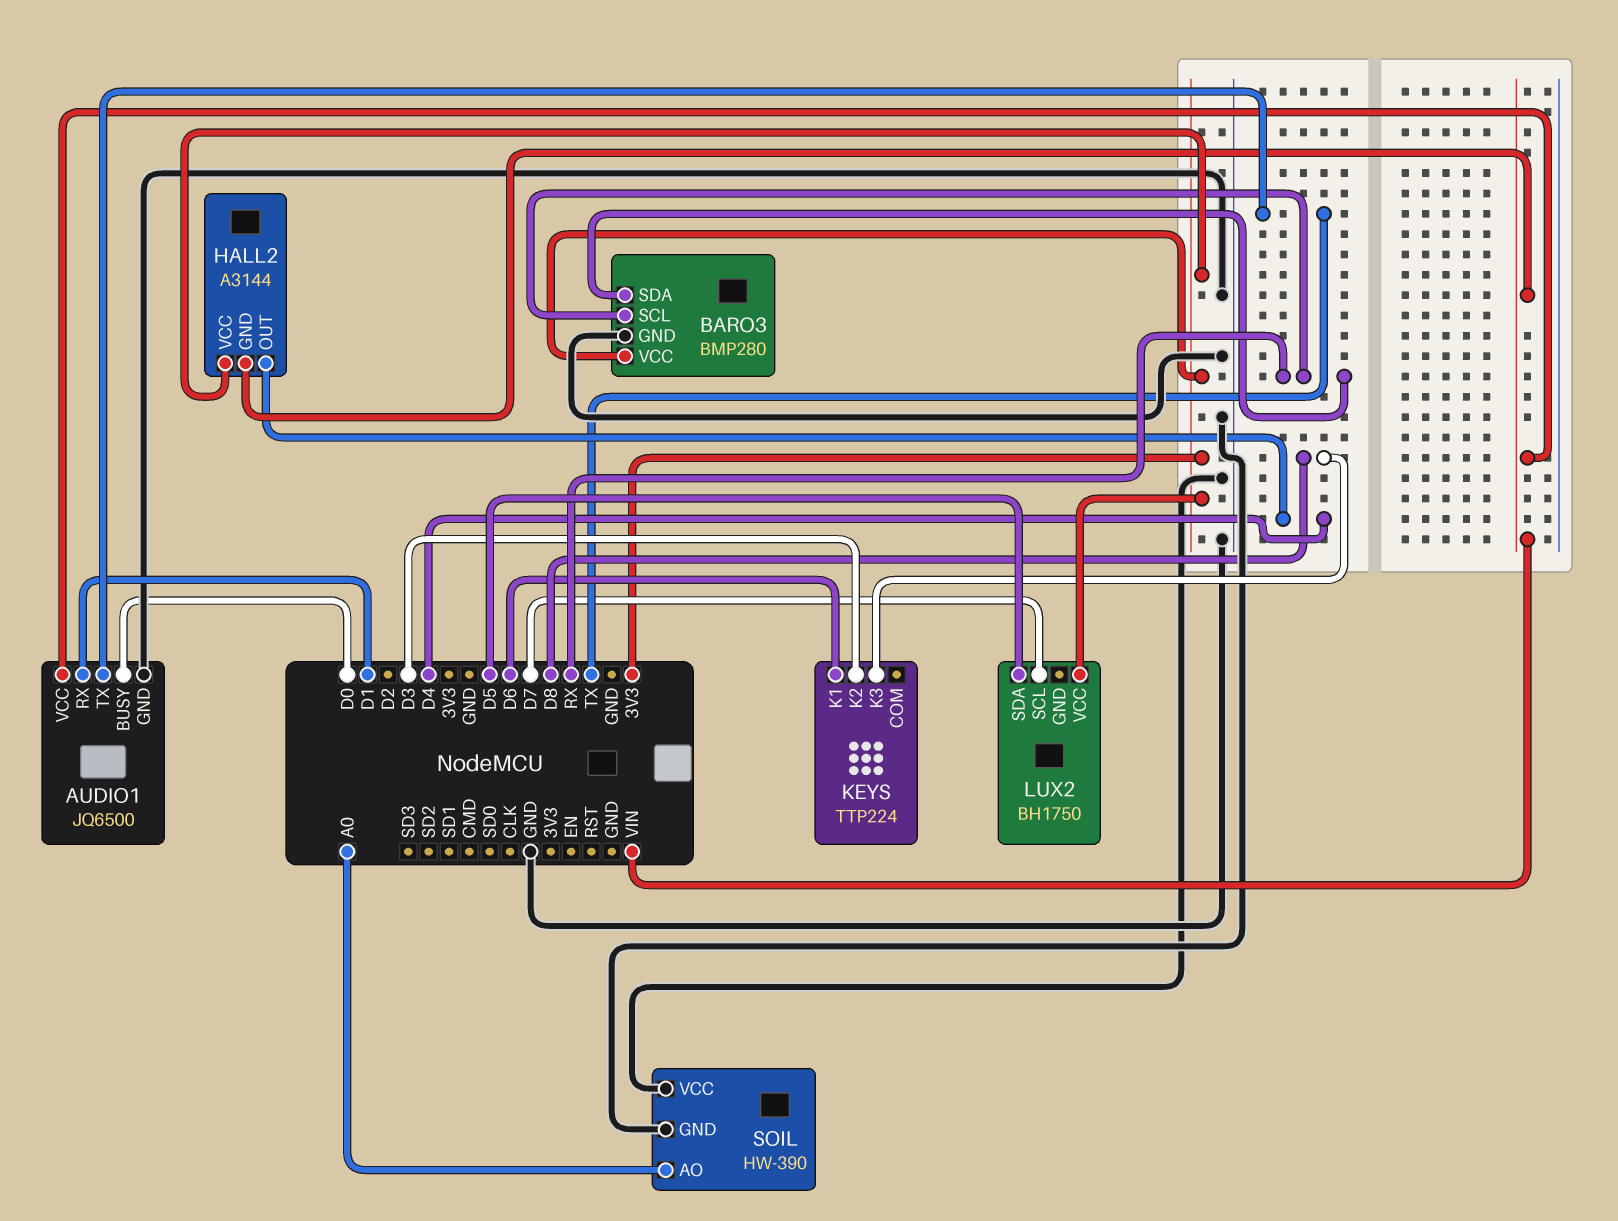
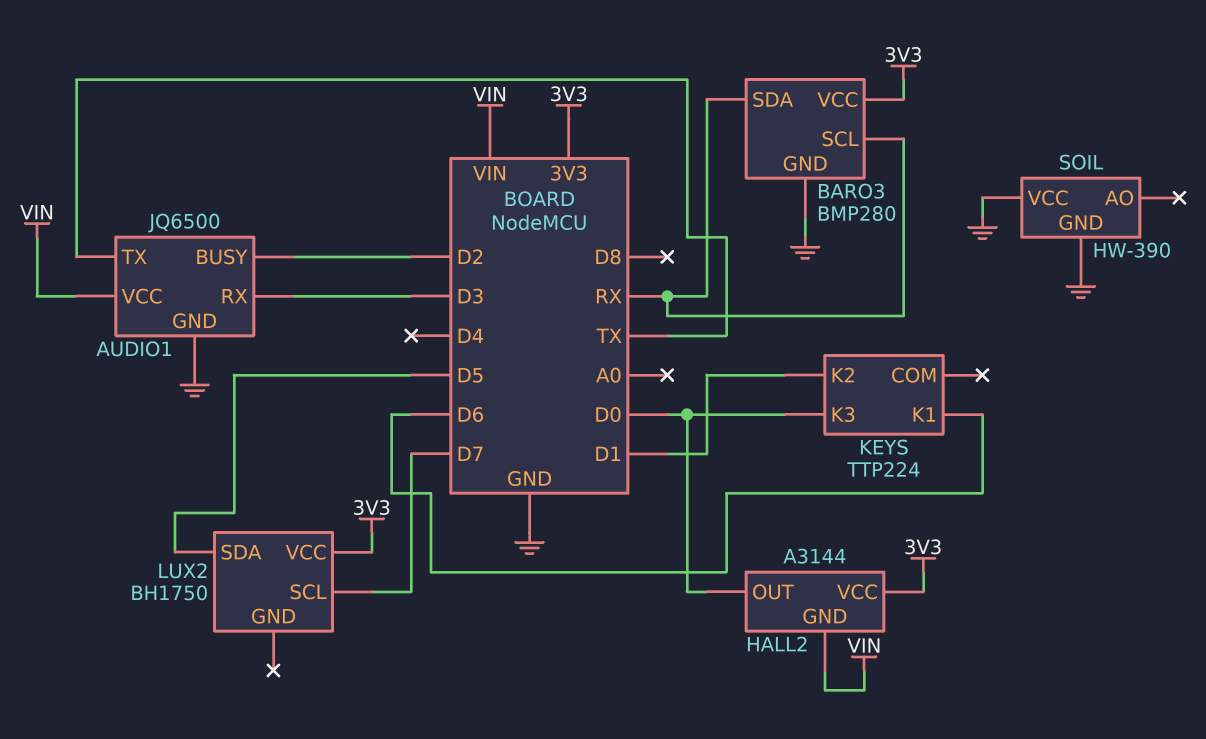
AUDIO1 pin BUSY: D0 -> D2
AUDIO1 pin RX: D1 -> D3
HALL2 pin OUT: D4 -> D0
KEYS pin K2: D3 -> D1
KEYS pin K3: D8 -> D0
SOIL pin AO: A0 -> none

